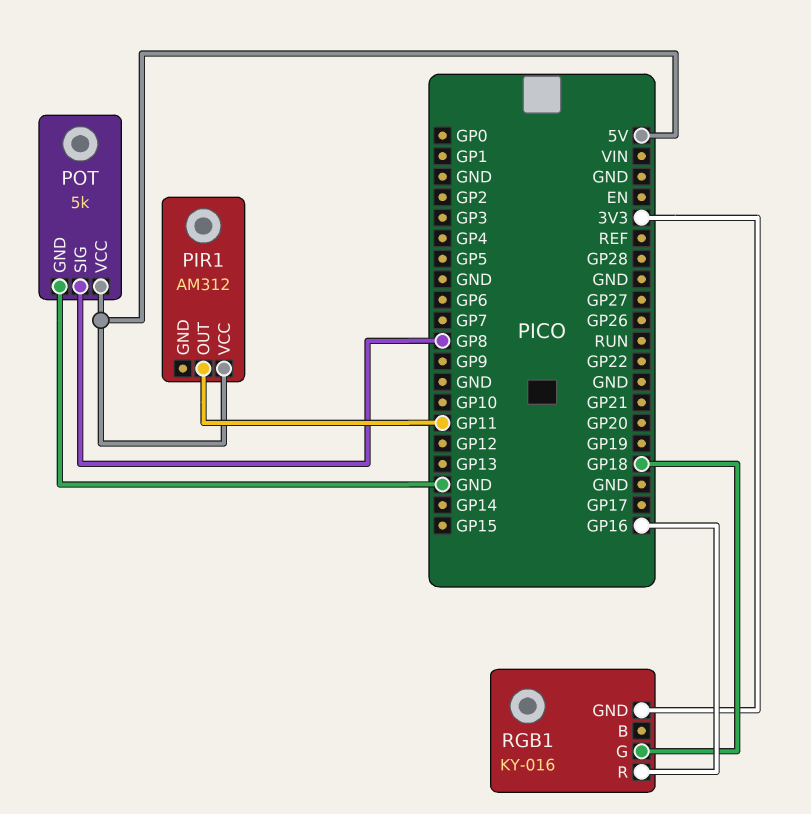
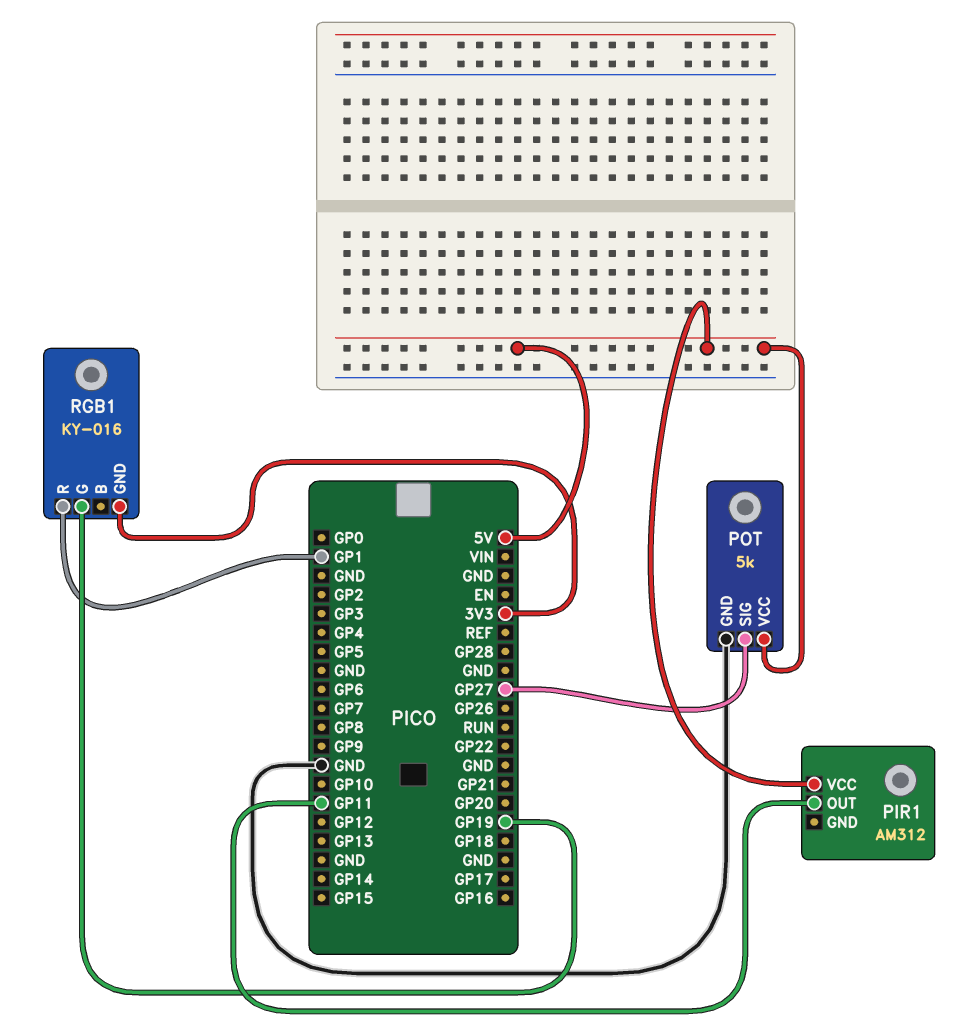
POT pin SIG: GP8 -> GP27
RGB1 pin G: GP18 -> GP19
RGB1 pin R: GP16 -> GP1

